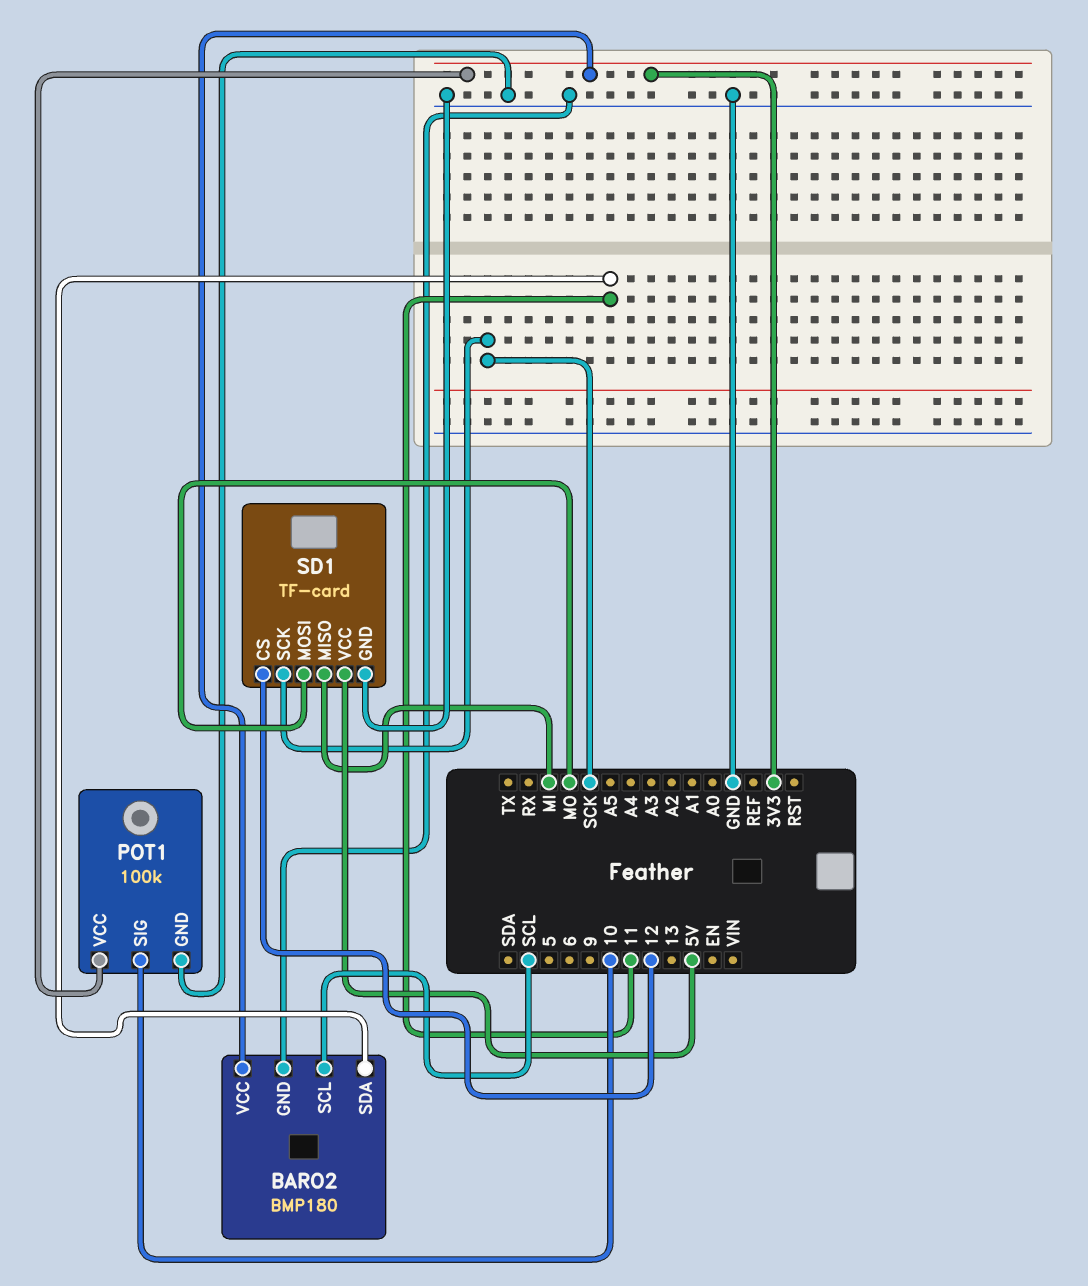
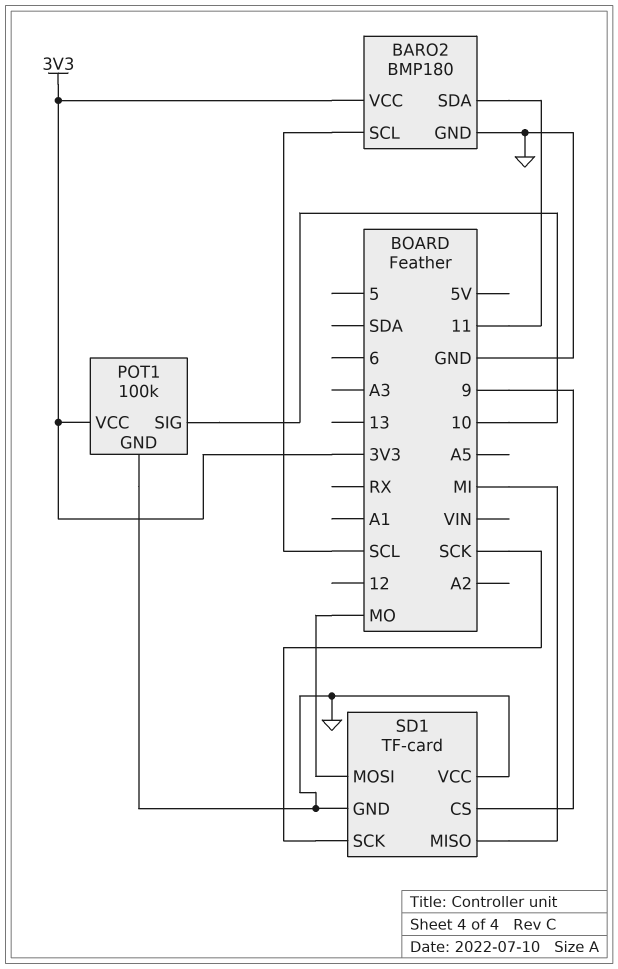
SD1 pin CS: 12 -> 9
SD1 pin VCC: 5V -> GND

